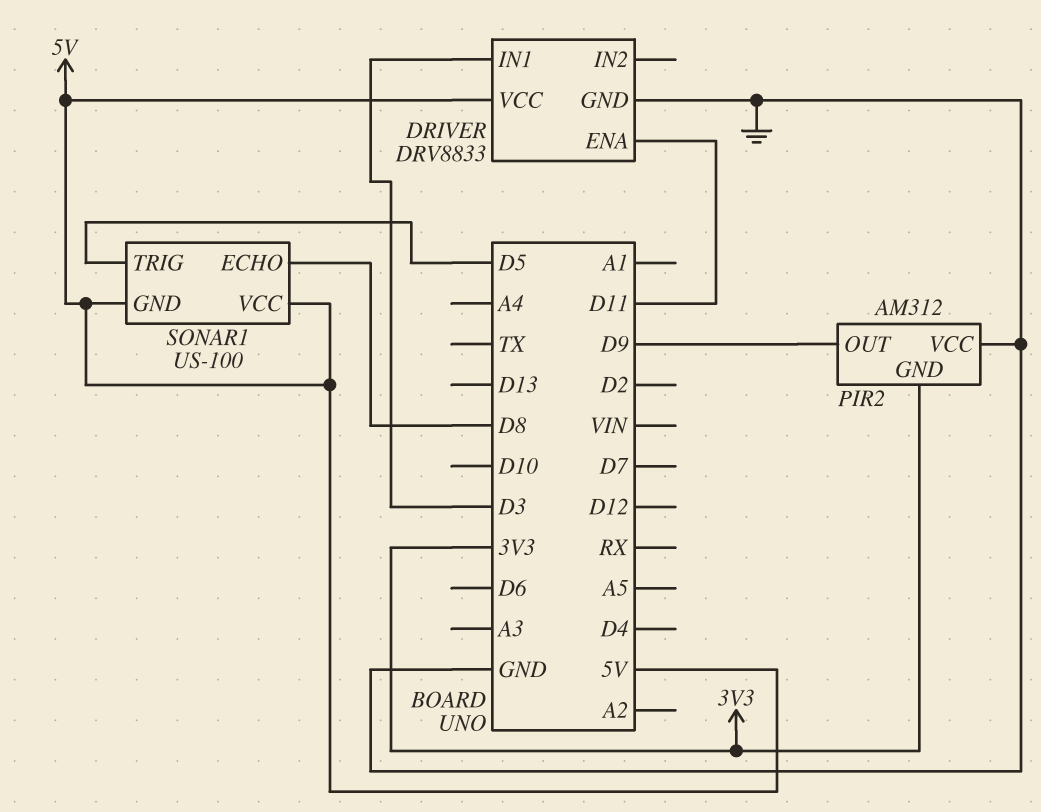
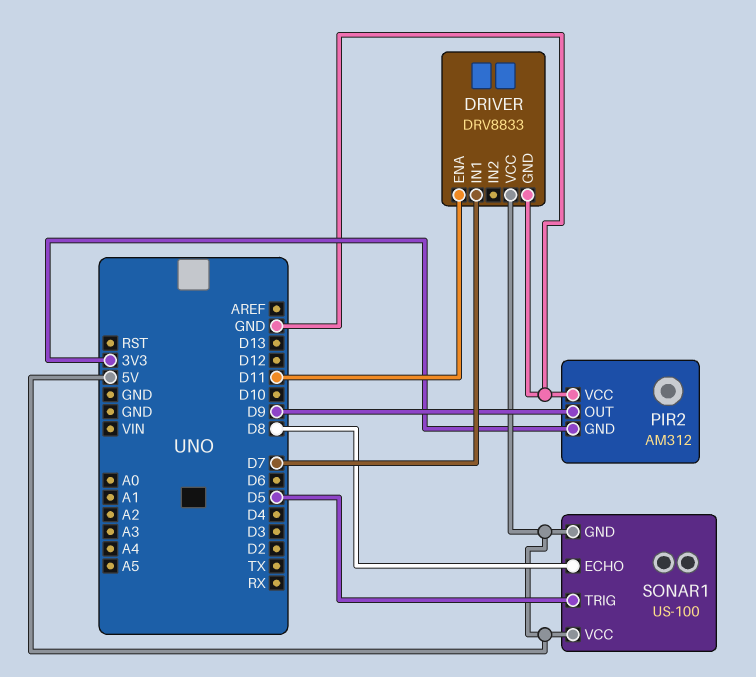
DRIVER pin IN1: D3 -> D7

